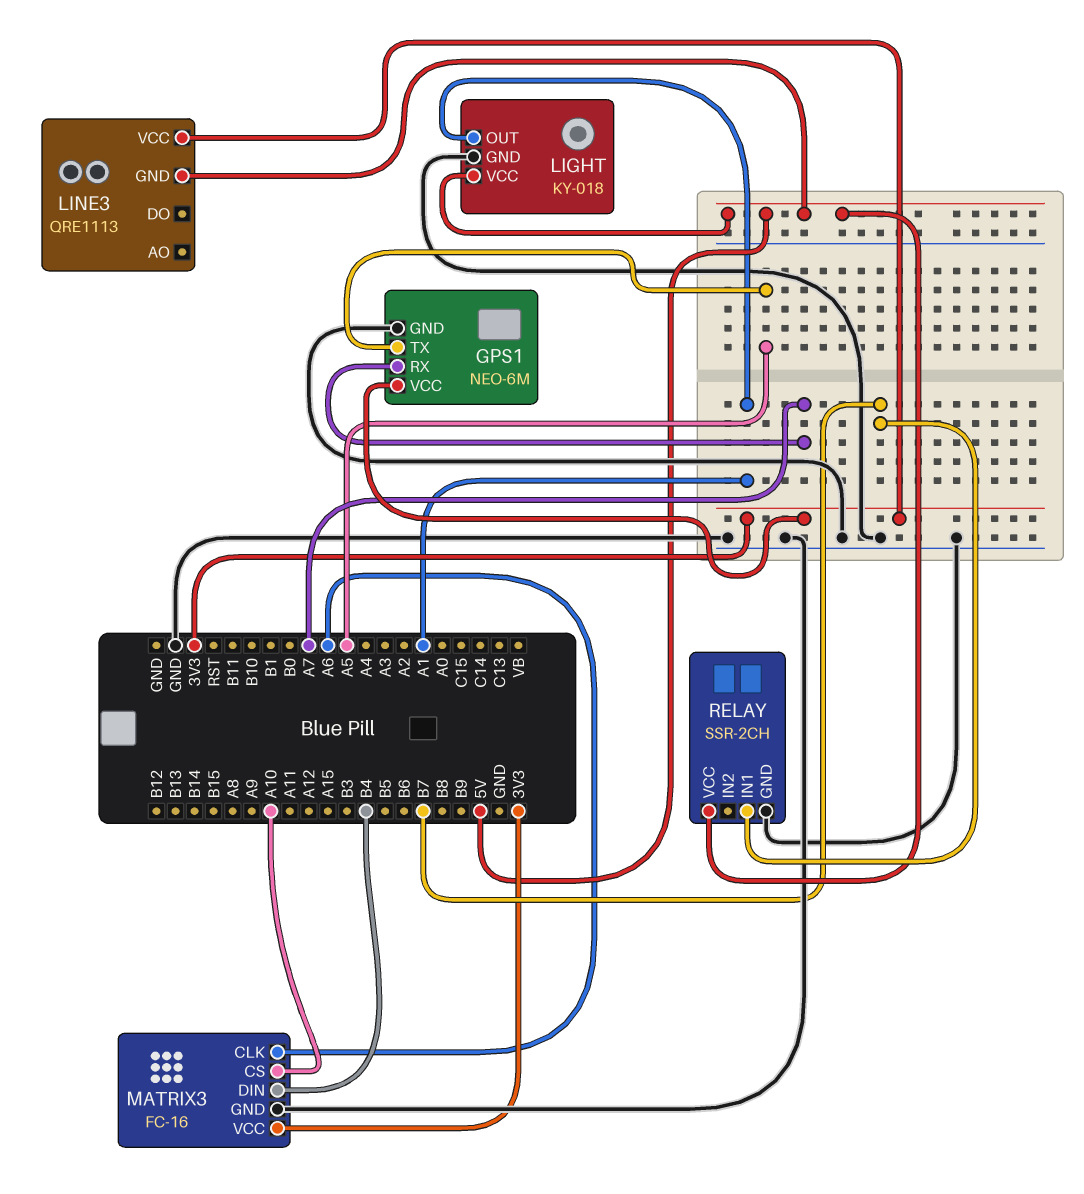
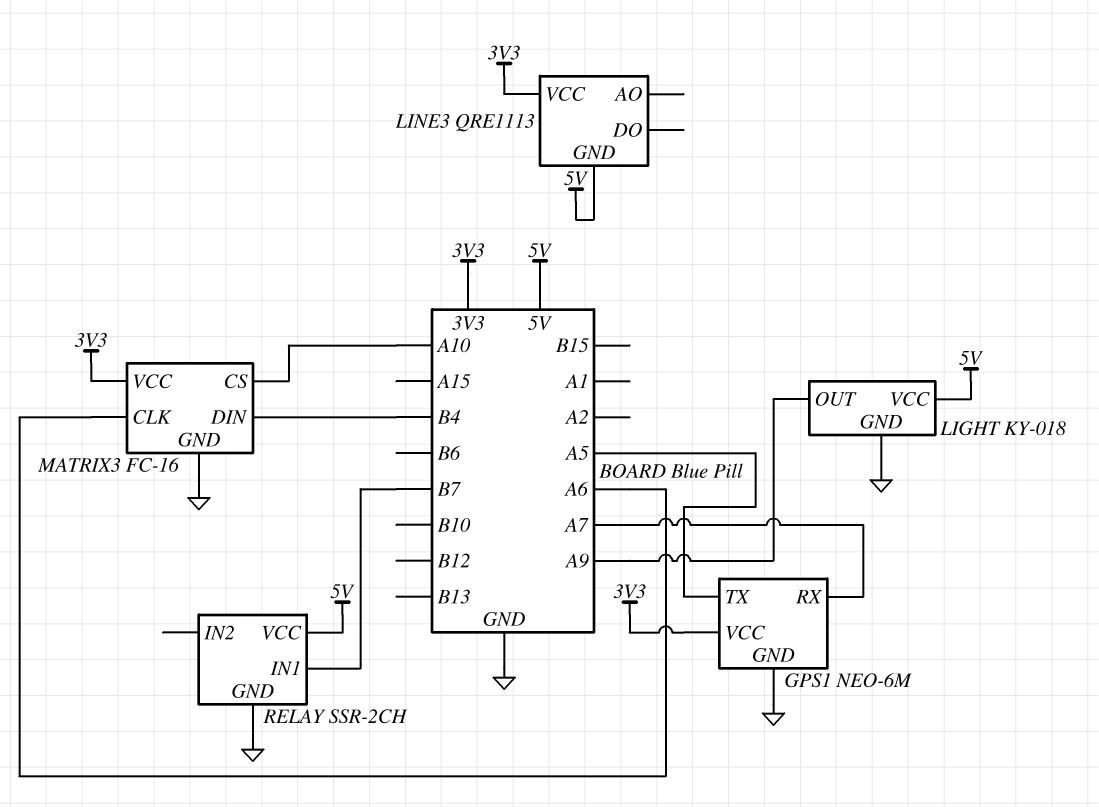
LIGHT pin OUT: A1 -> A9

